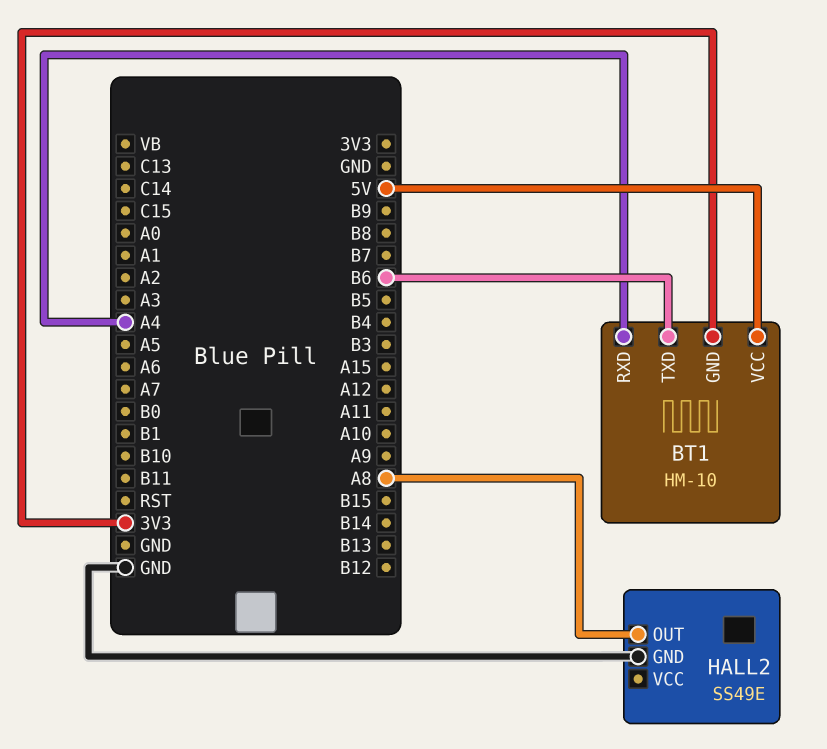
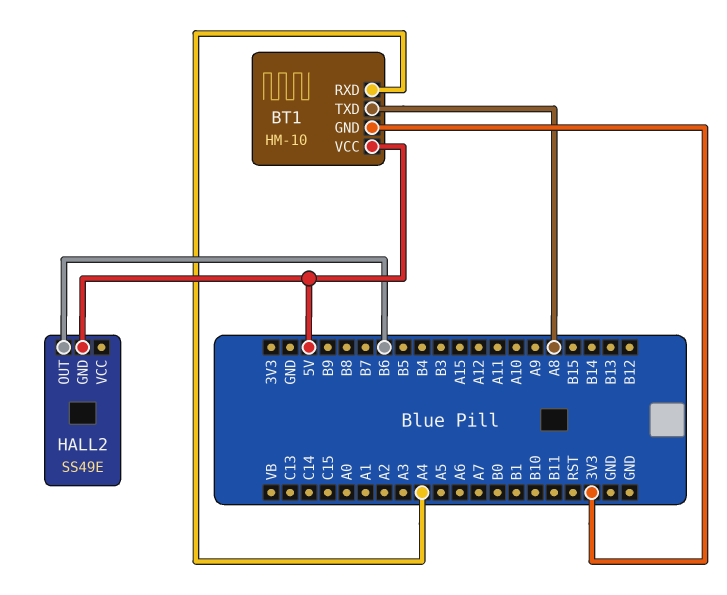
BT1 pin TXD: B6 -> A8
HALL2 pin GND: GND -> 5V
HALL2 pin OUT: A8 -> B6

